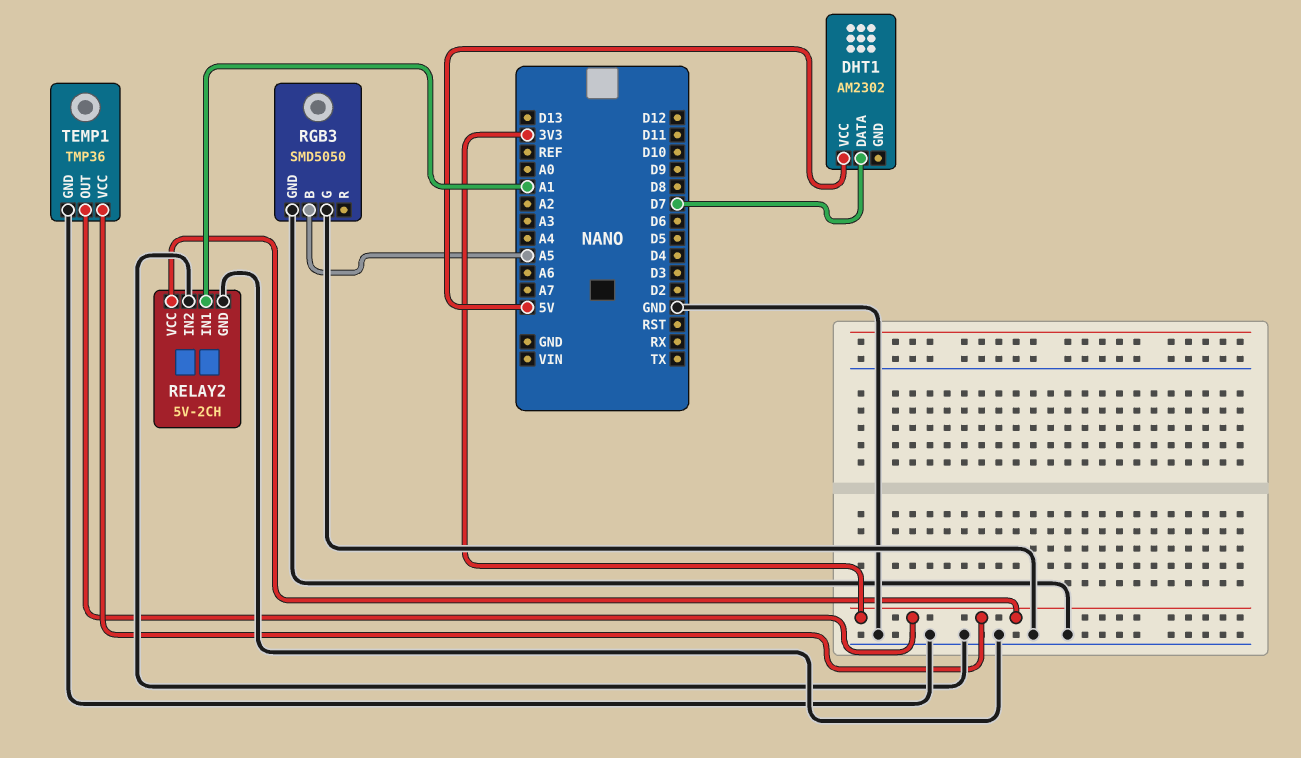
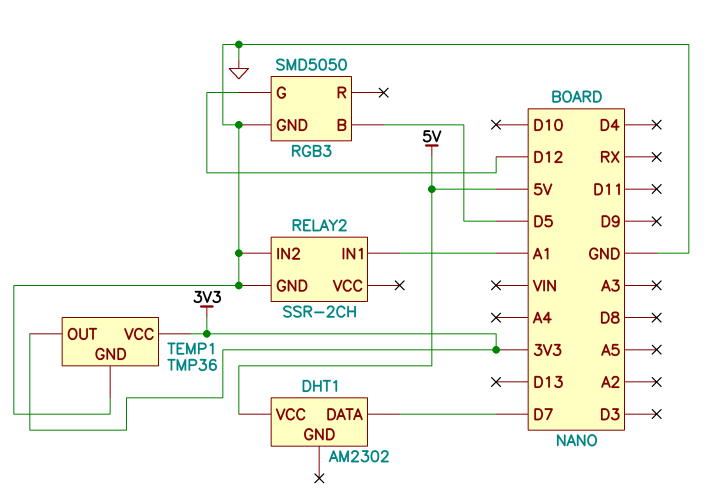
RELAY2: 5V-2CH -> SSR-2CH
RELAY2 pin VCC: 3V3 -> none
RGB3 pin B: A5 -> D5
RGB3 pin G: GND -> D12

